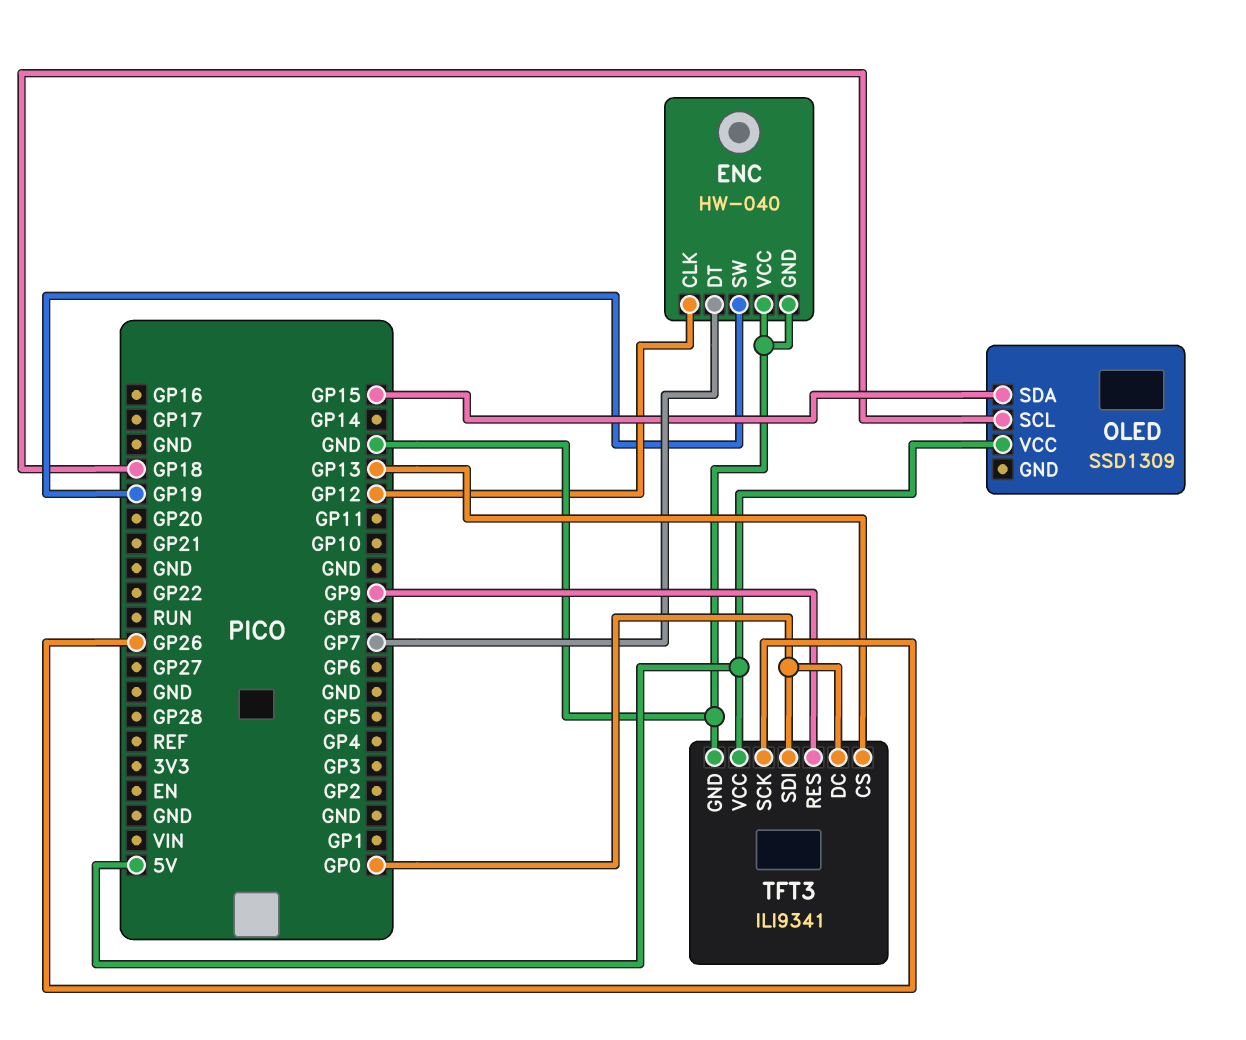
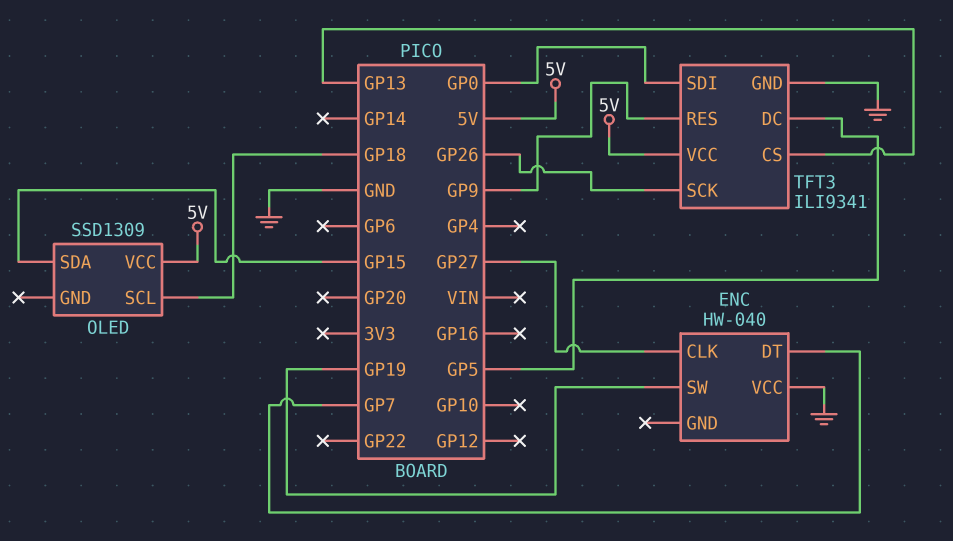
ENC pin CLK: GP12 -> GP27
ENC pin GND: GND -> none
TFT3 pin DC: GP0 -> GP5

